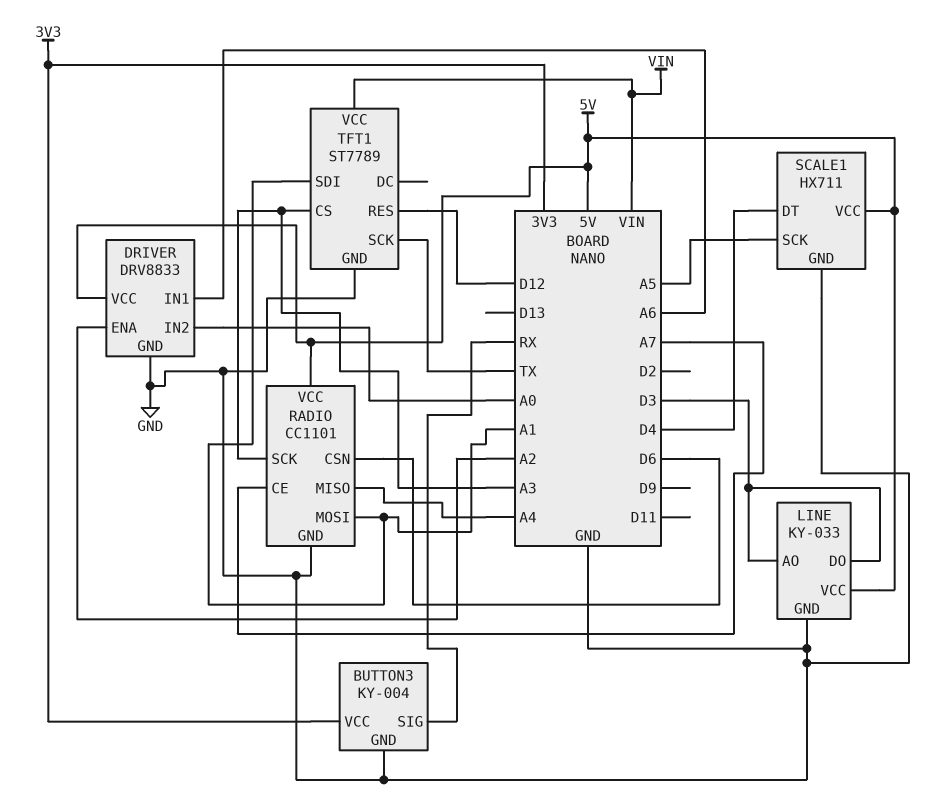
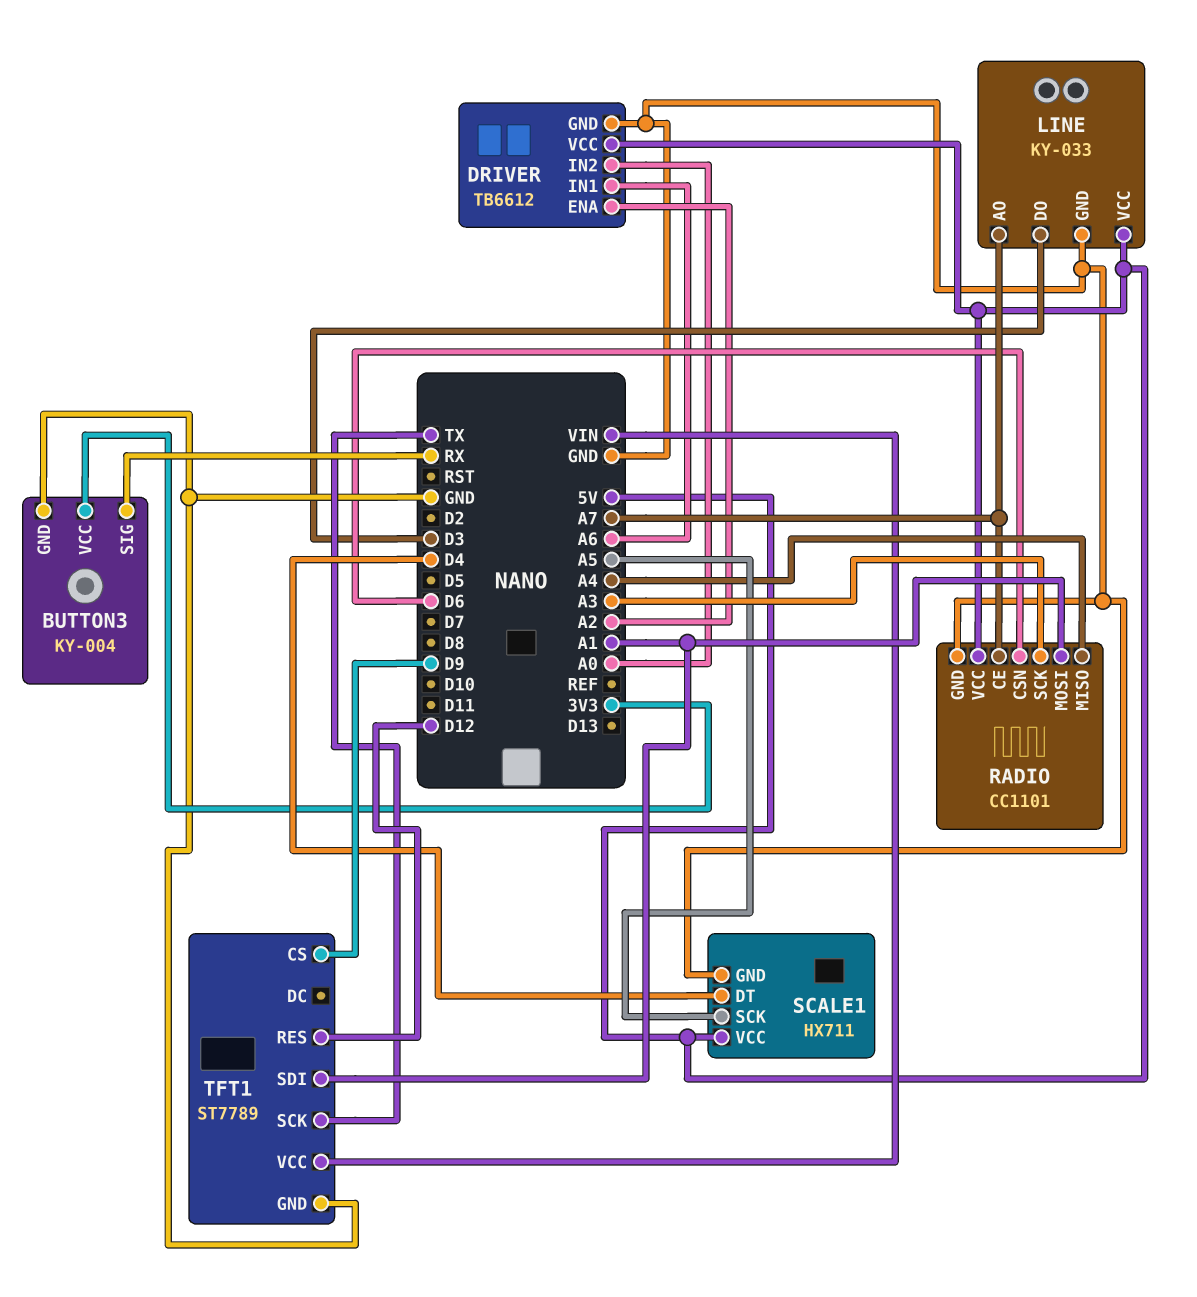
DRIVER: DRV8833 -> TB6612
LINE pin AO: D3 -> A7
TFT1 pin CS: A3 -> D9

